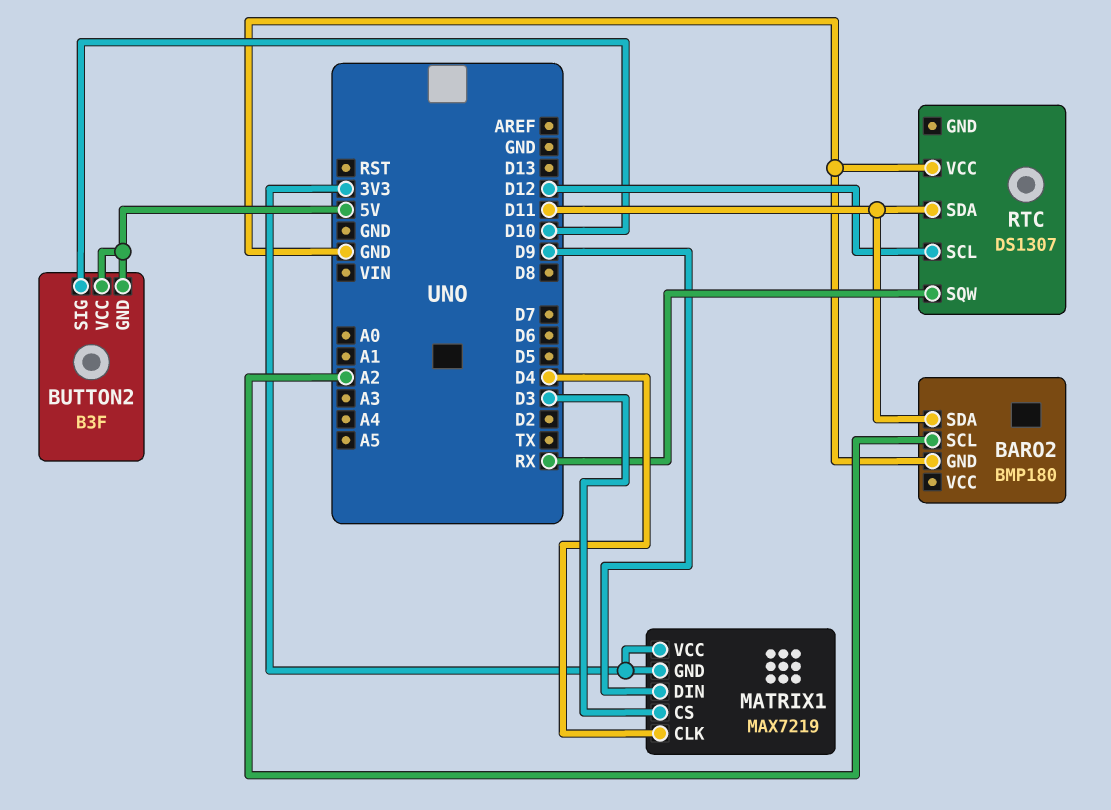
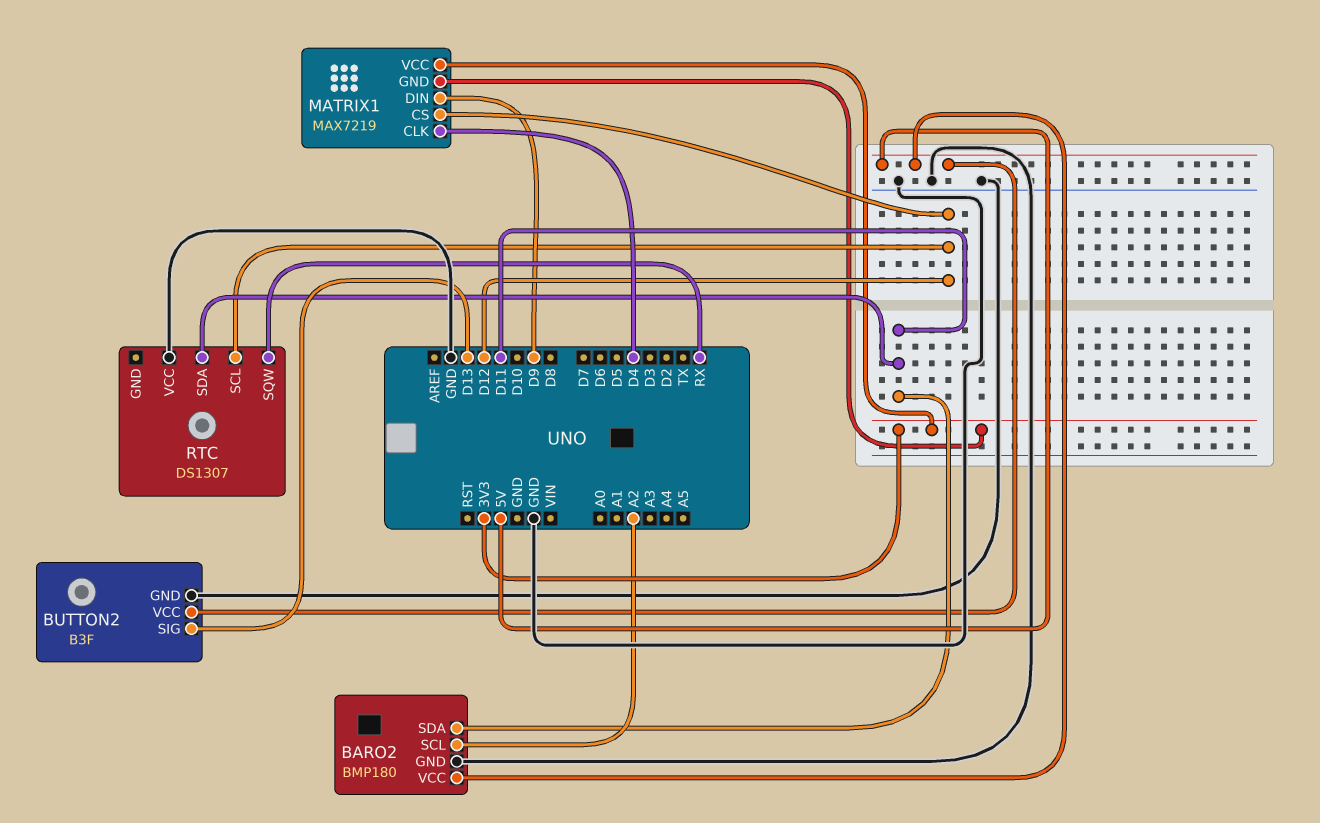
BARO2 pin VCC: none -> 5V
BUTTON2 pin GND: 5V -> GND
BUTTON2 pin SIG: D10 -> D13
MATRIX1 pin CS: D3 -> D12

